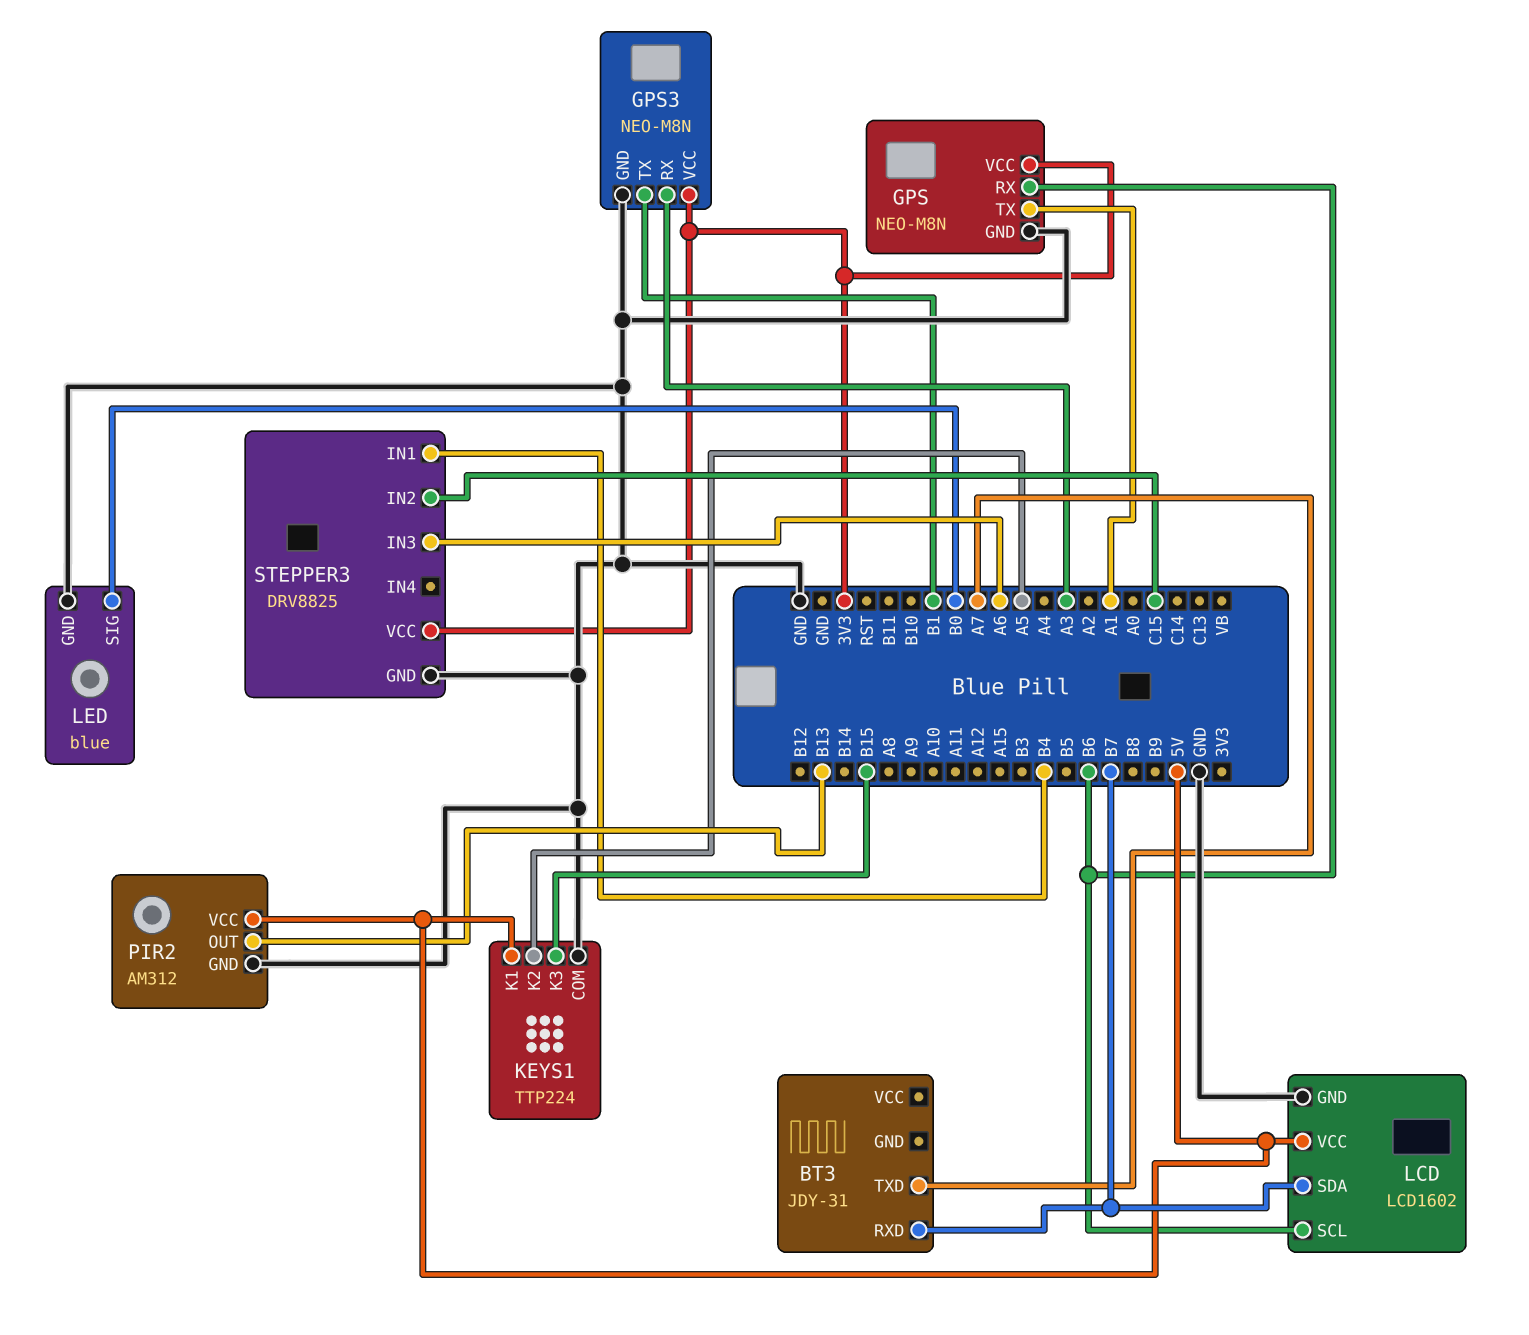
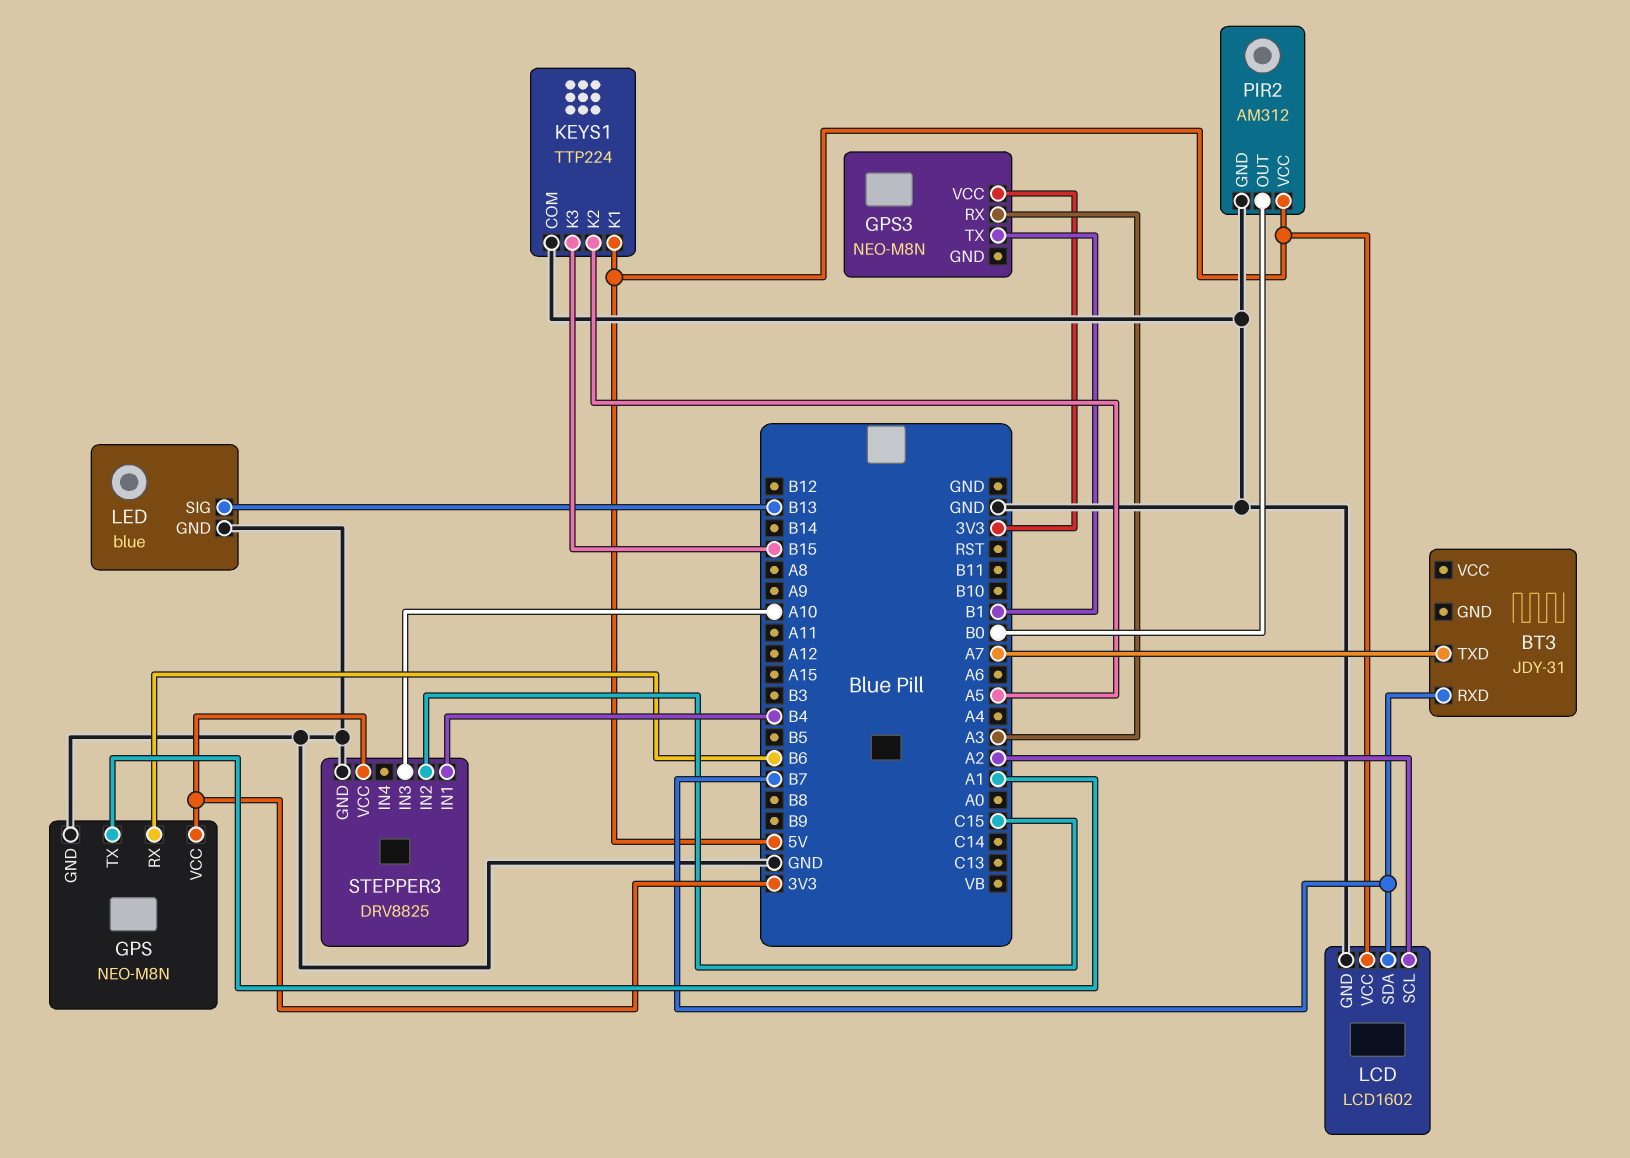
GPS3 pin GND: GND -> none
LCD pin SCL: B6 -> A2
LED pin SIG: B0 -> B13
PIR2 pin OUT: B13 -> B0
STEPPER3 pin IN3: A6 -> A10

